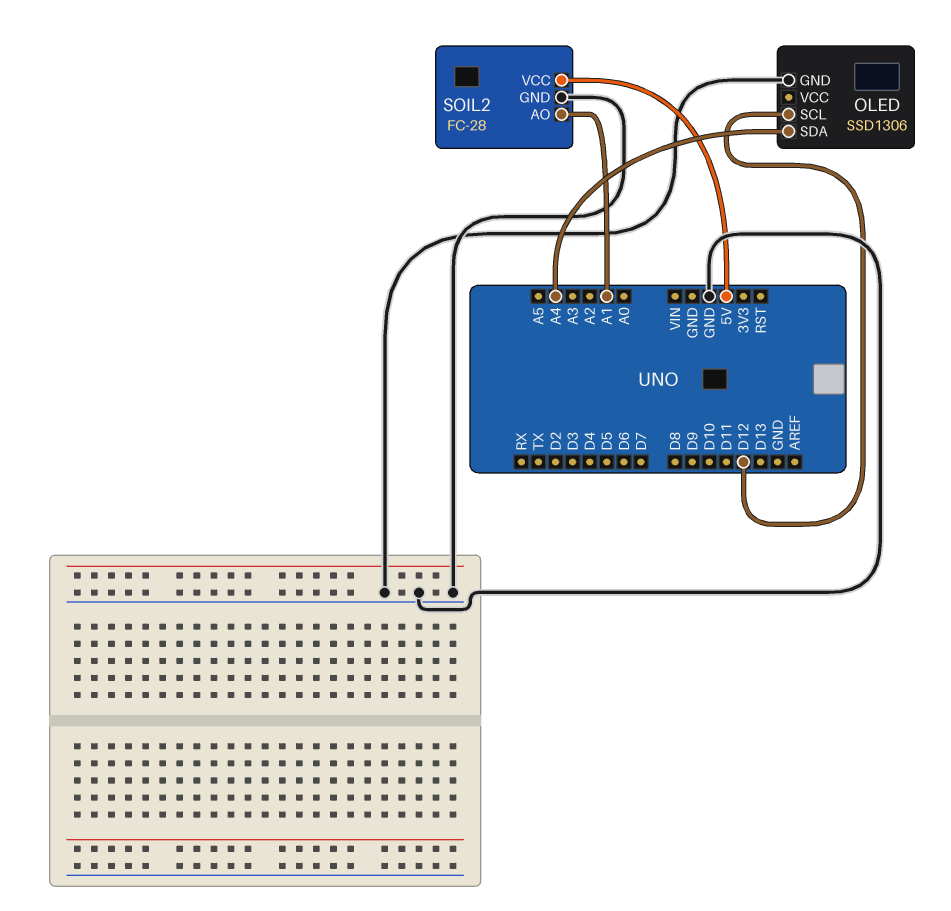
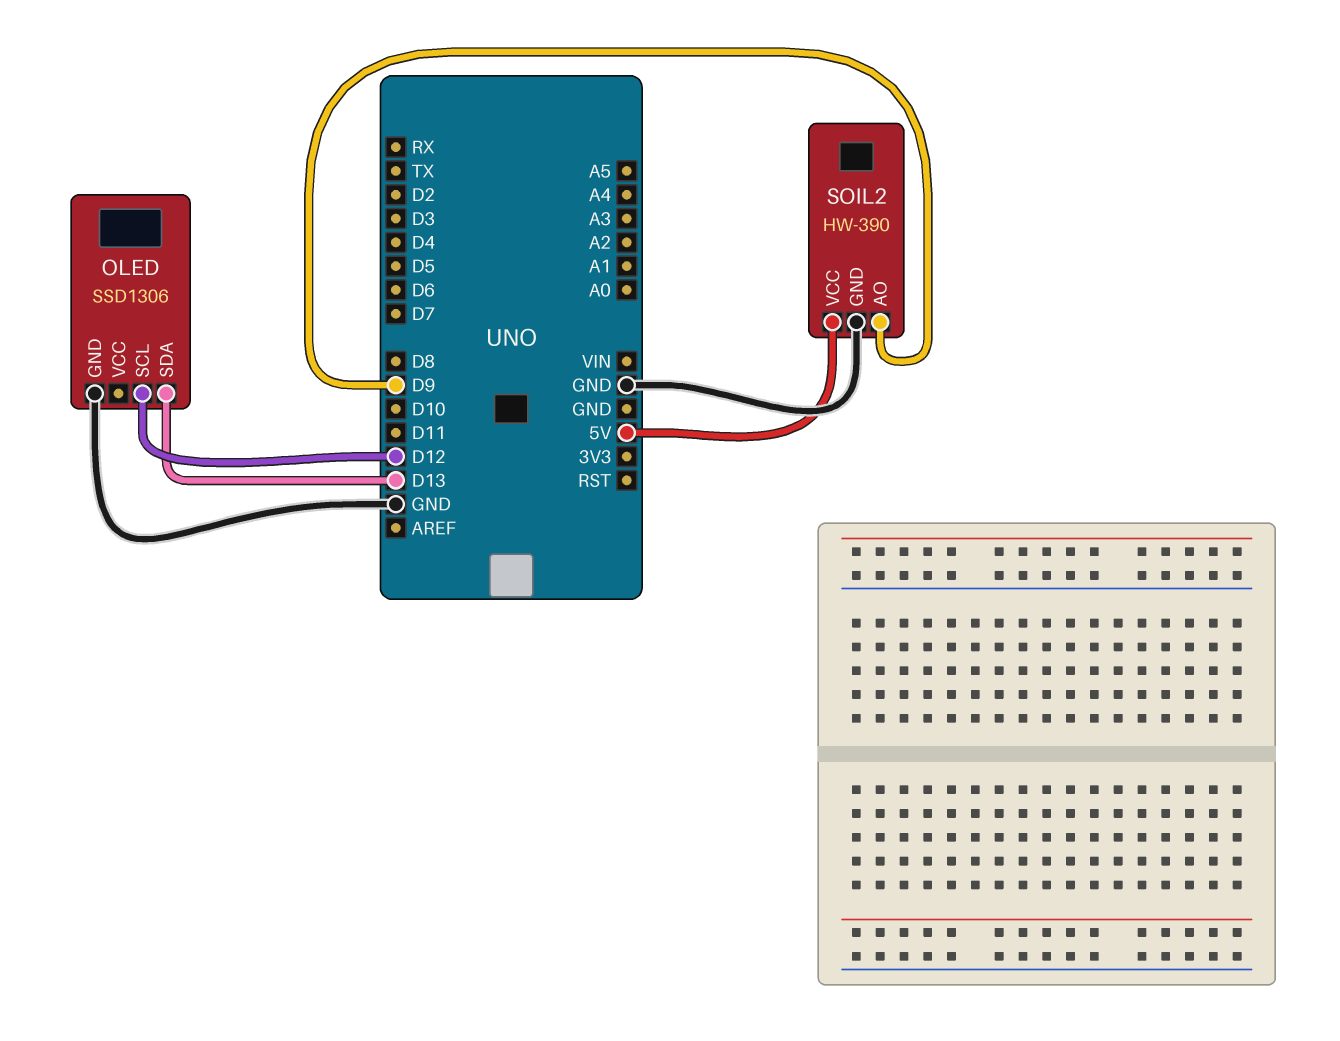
OLED pin SDA: A4 -> D13
SOIL2: FC-28 -> HW-390
SOIL2 pin AO: A1 -> D9

